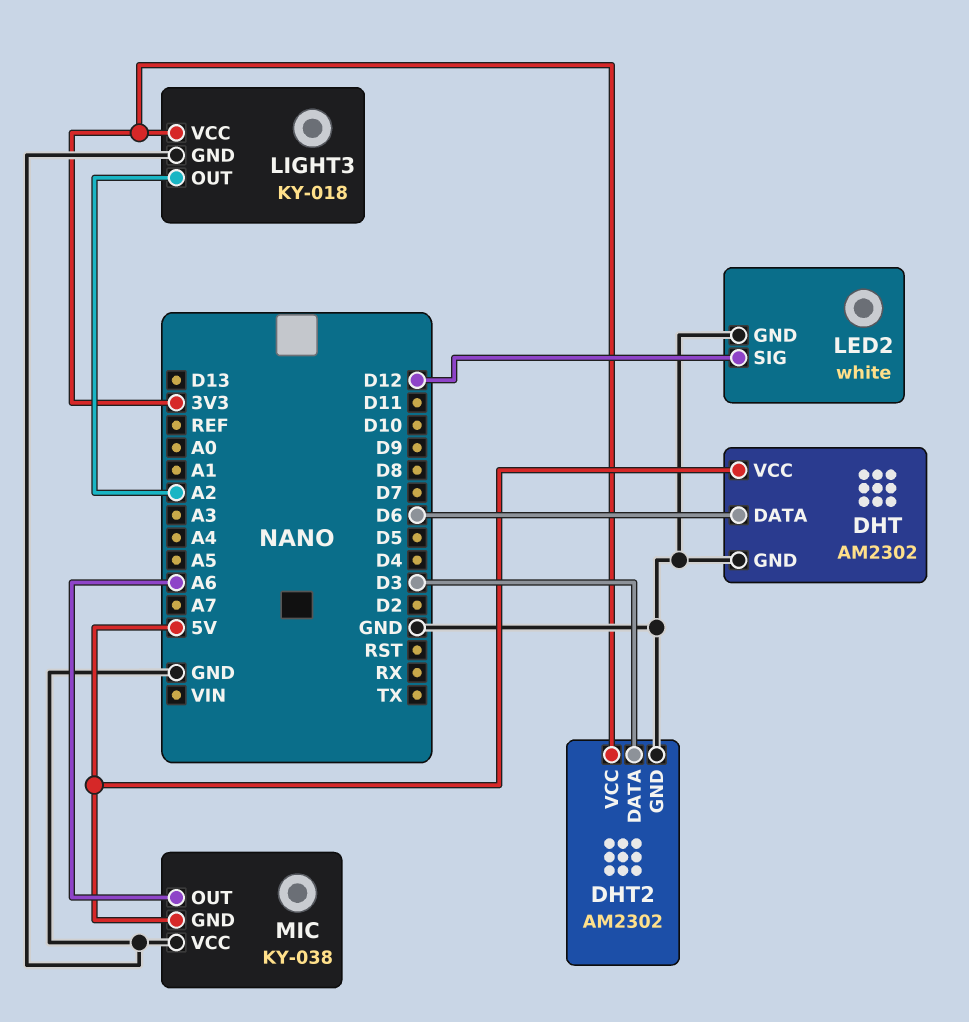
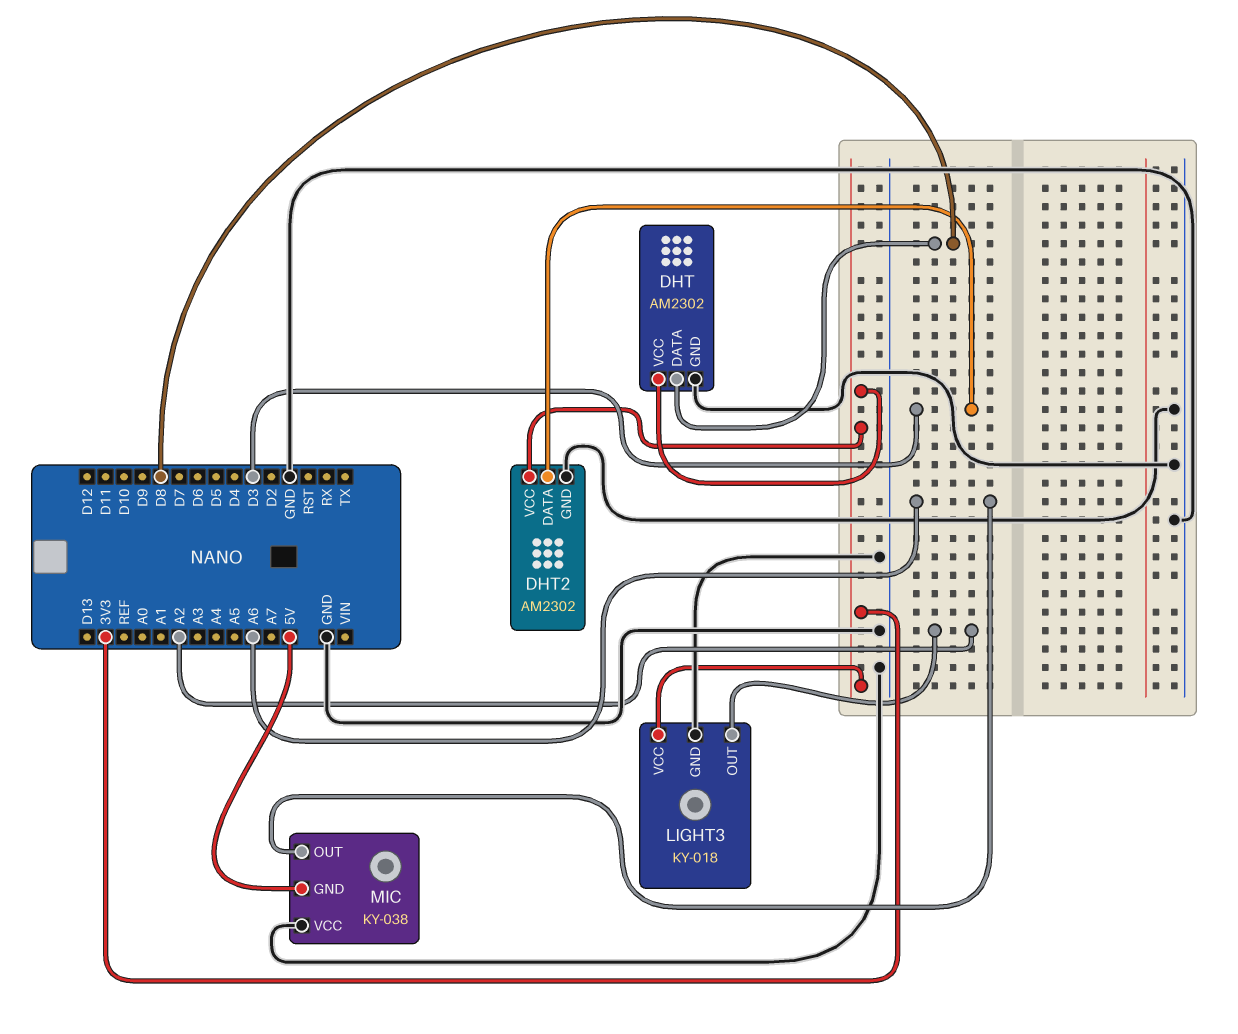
DHT pin DATA: D6 -> D8
DHT pin VCC: 5V -> 3V3
LED2: white -> none
LED2 pin GND: GND -> none
LED2 pin SIG: D12 -> none

